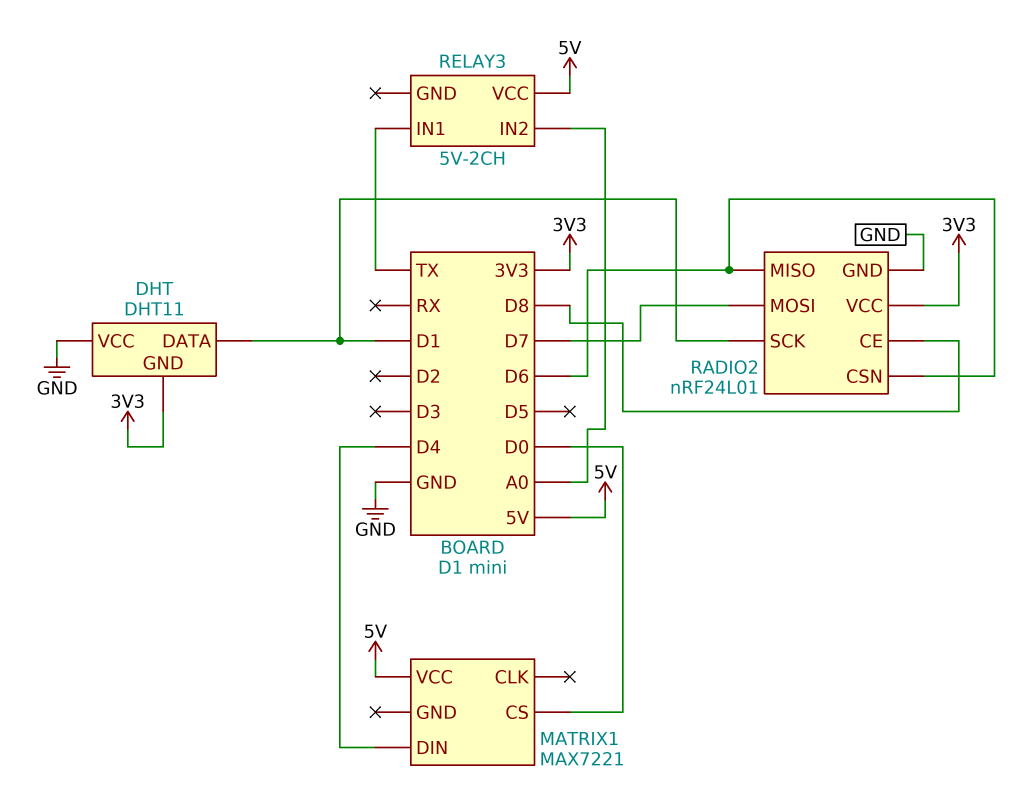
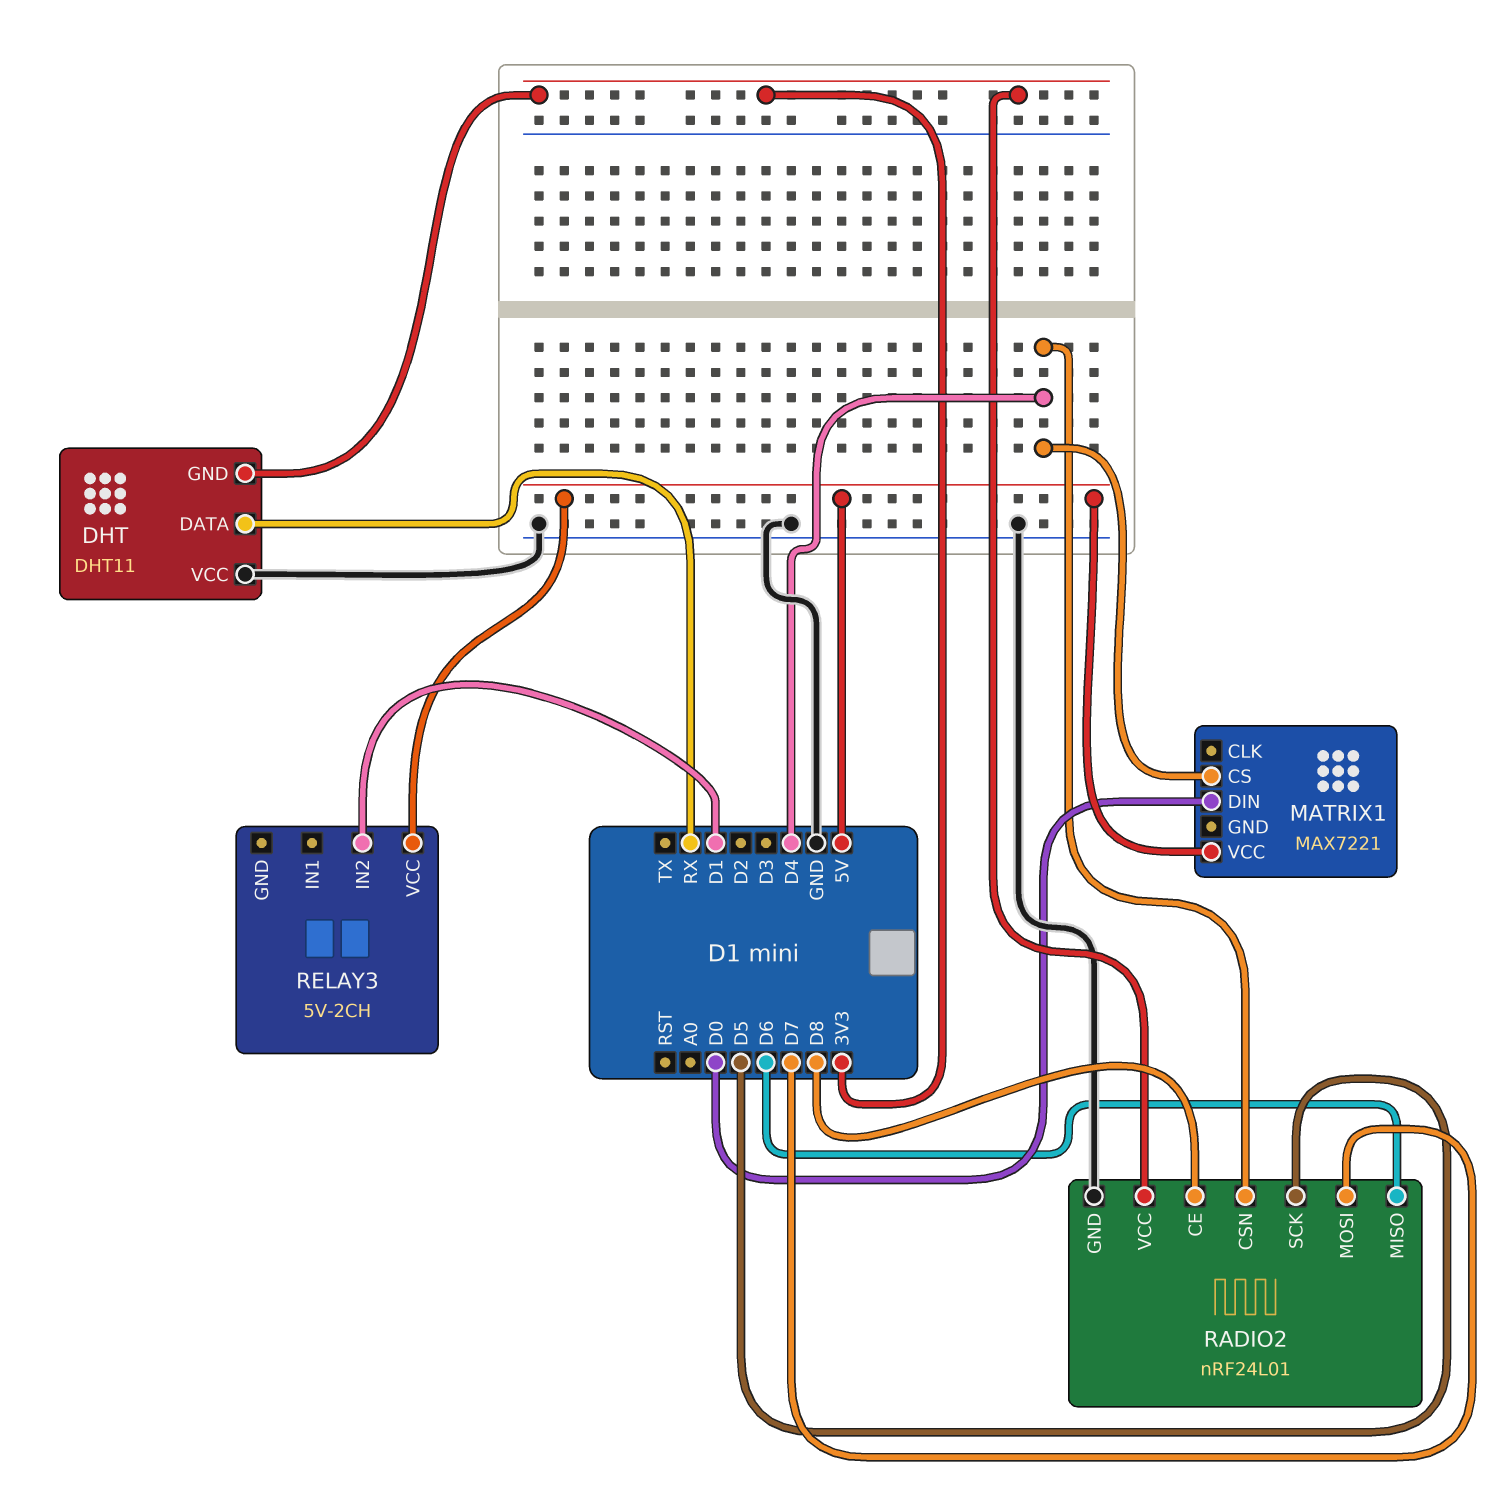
DHT pin DATA: D1 -> RX
MATRIX1 pin CS: D0 -> D4
MATRIX1 pin DIN: D4 -> D0
RADIO2 pin CSN: D6 -> D4
RADIO2 pin SCK: D1 -> D5
RELAY3 pin IN1: TX -> none
RELAY3 pin IN2: A0 -> D1

